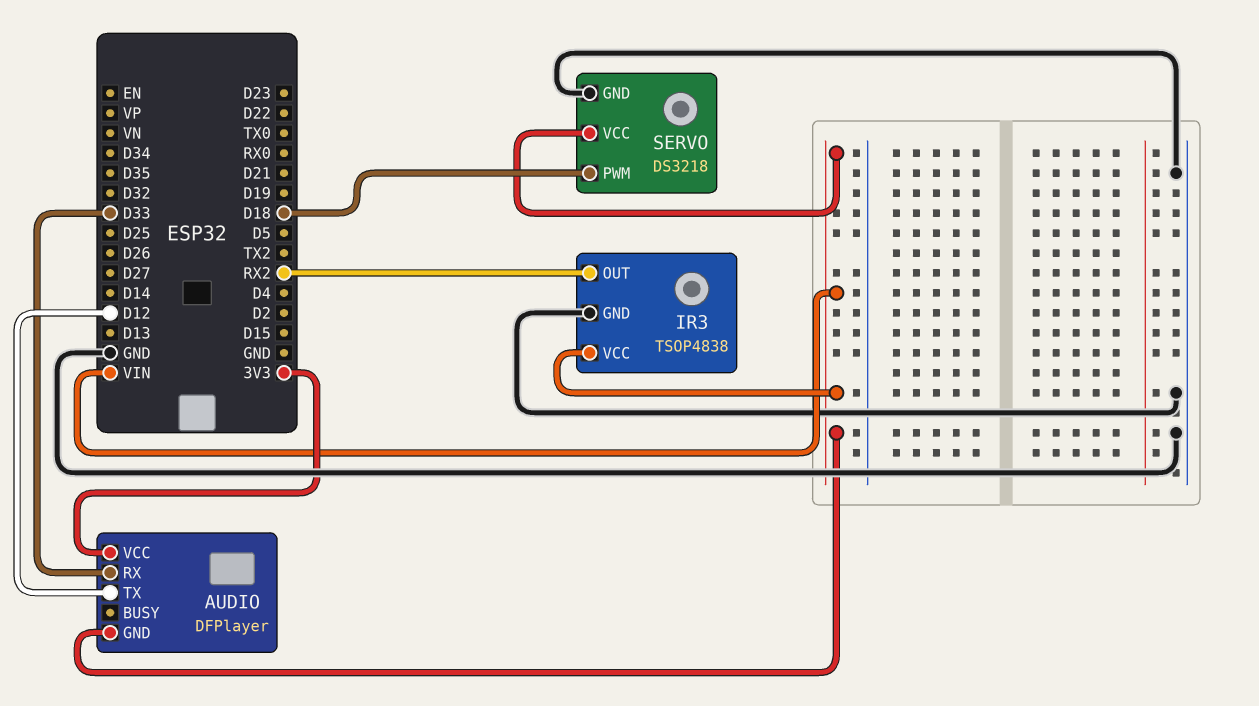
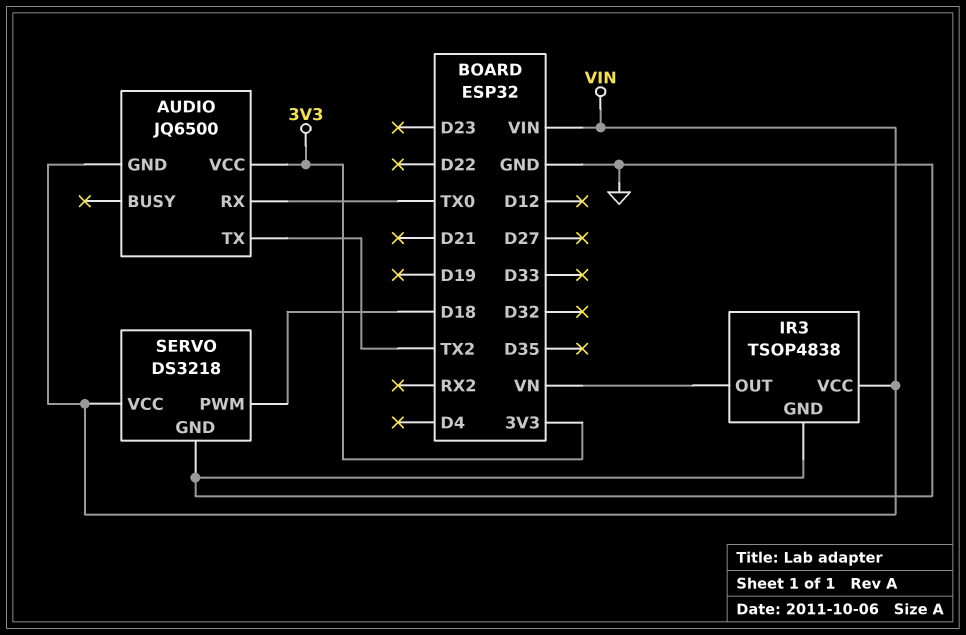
AUDIO: DFPlayer -> JQ6500
AUDIO pin RX: D33 -> TX0
AUDIO pin TX: D12 -> TX2
IR3 pin OUT: RX2 -> VN

